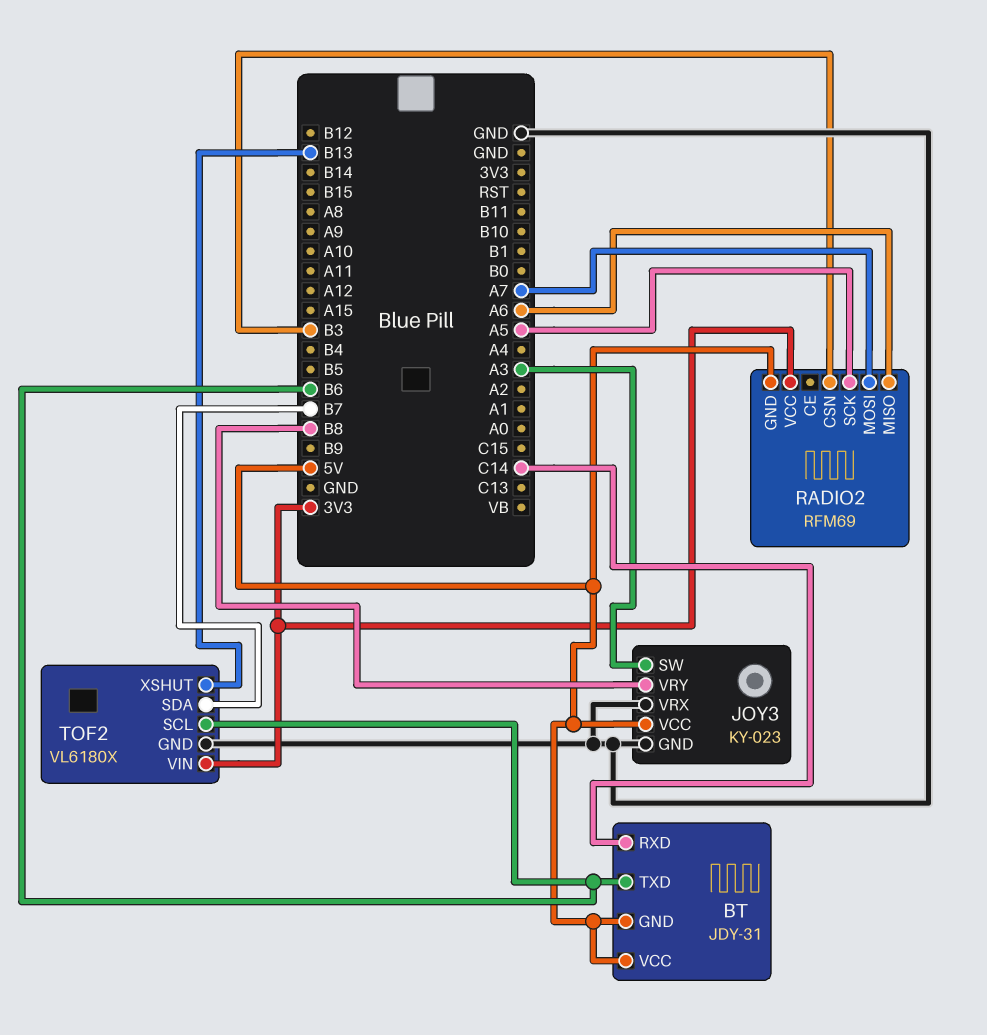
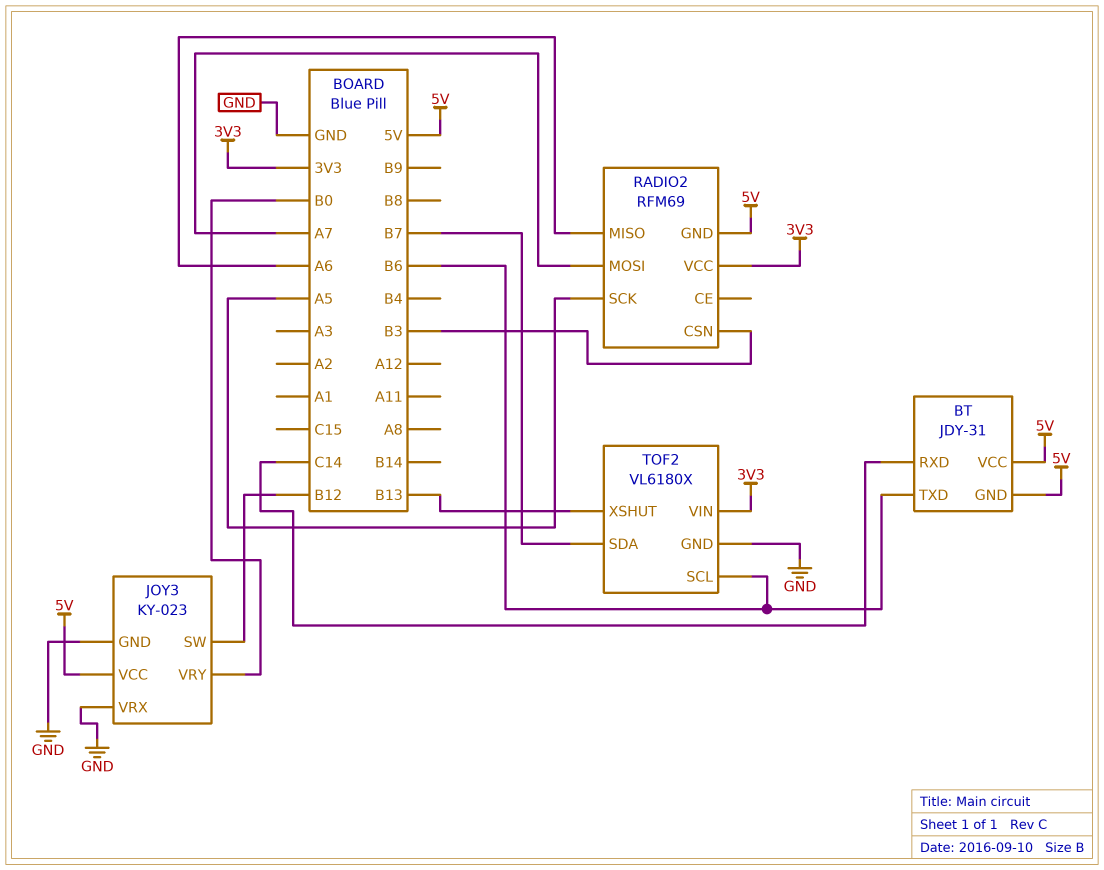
JOY3 pin SW: A3 -> B12
JOY3 pin VRY: B8 -> B0

